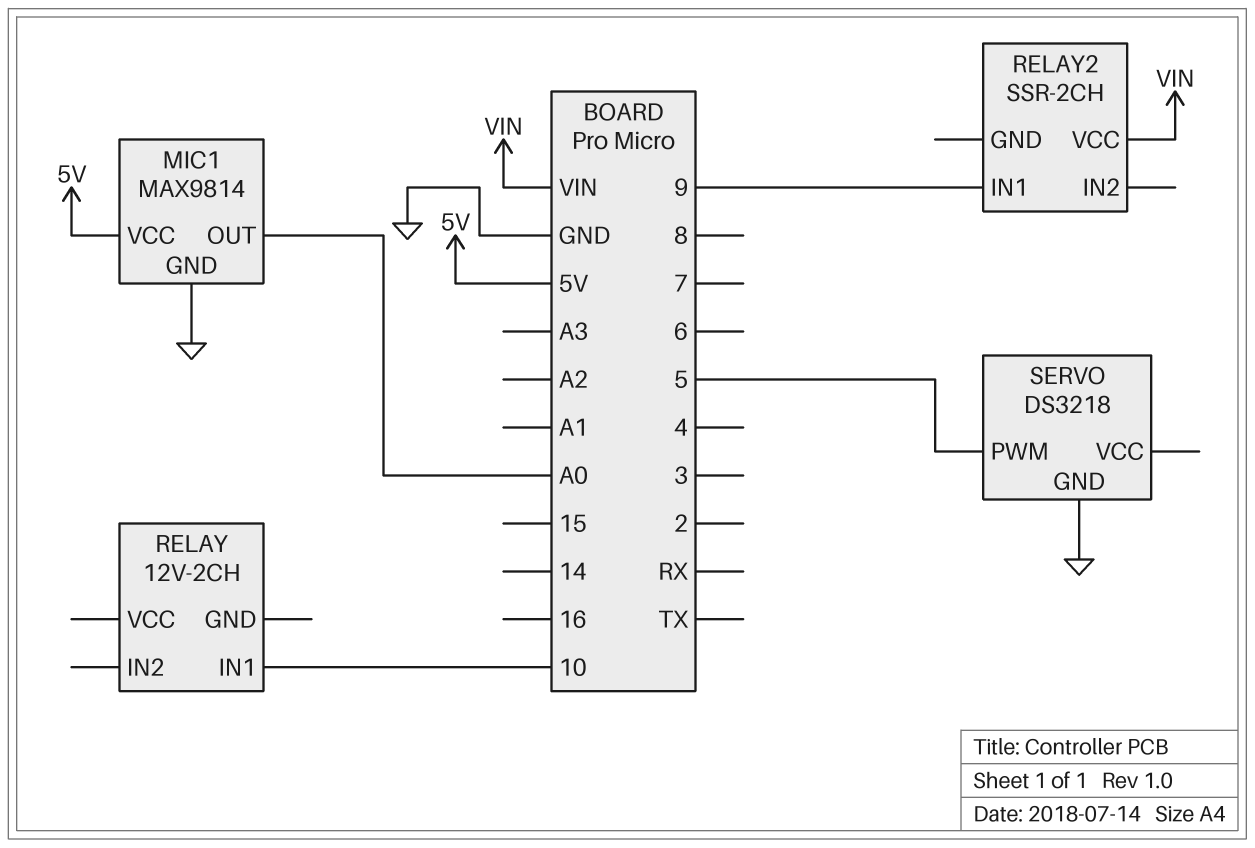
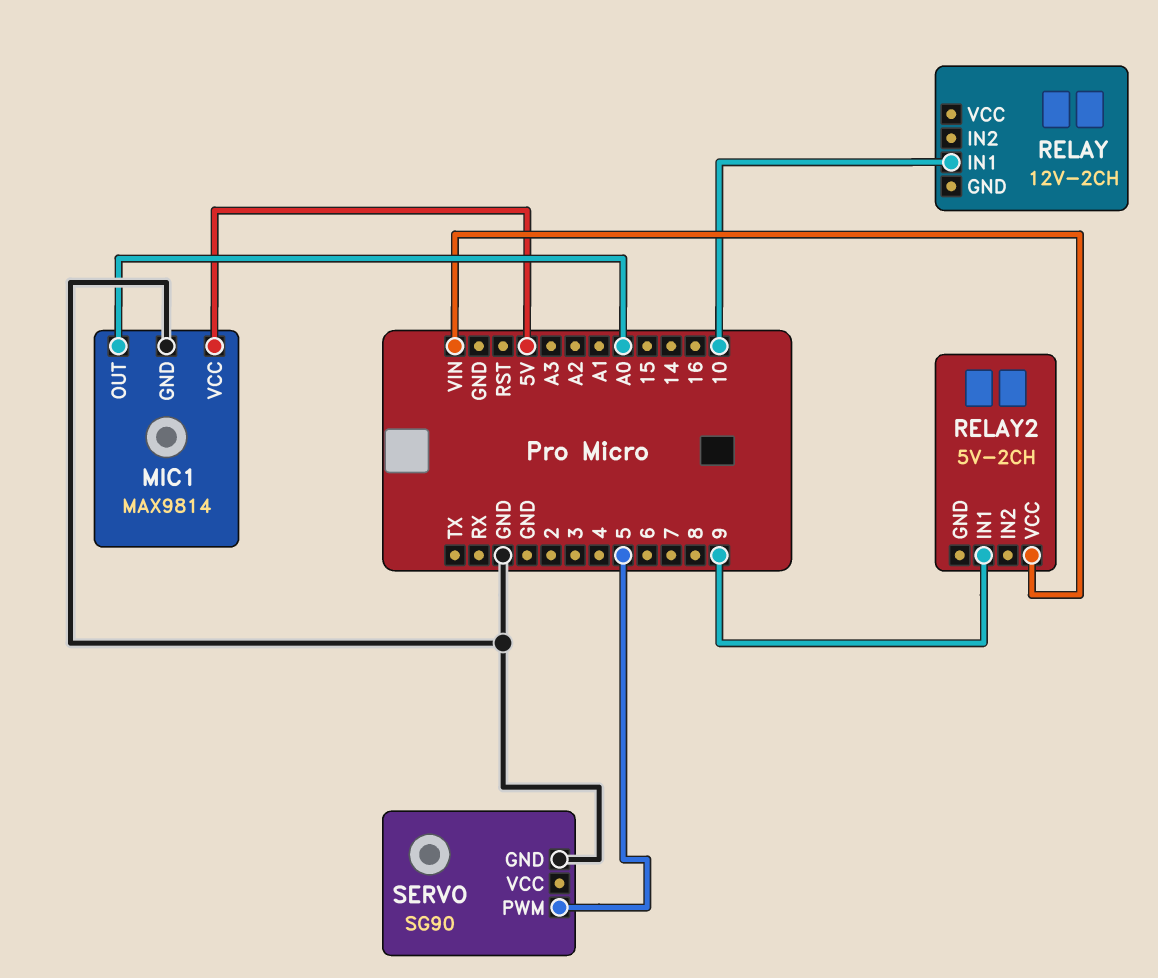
RELAY2: SSR-2CH -> 5V-2CH
SERVO: DS3218 -> SG90

